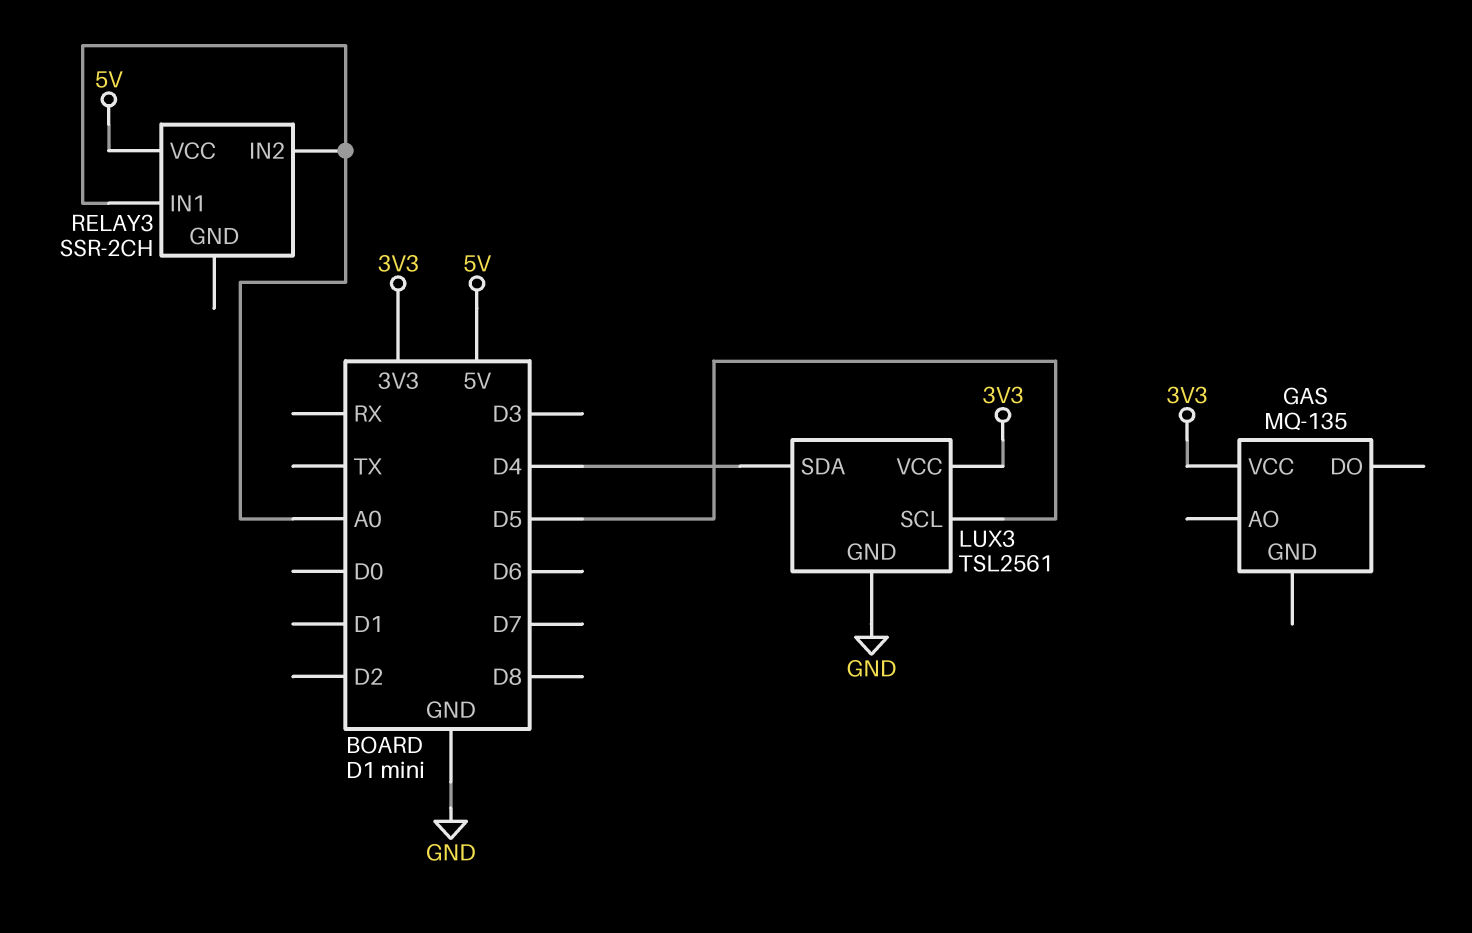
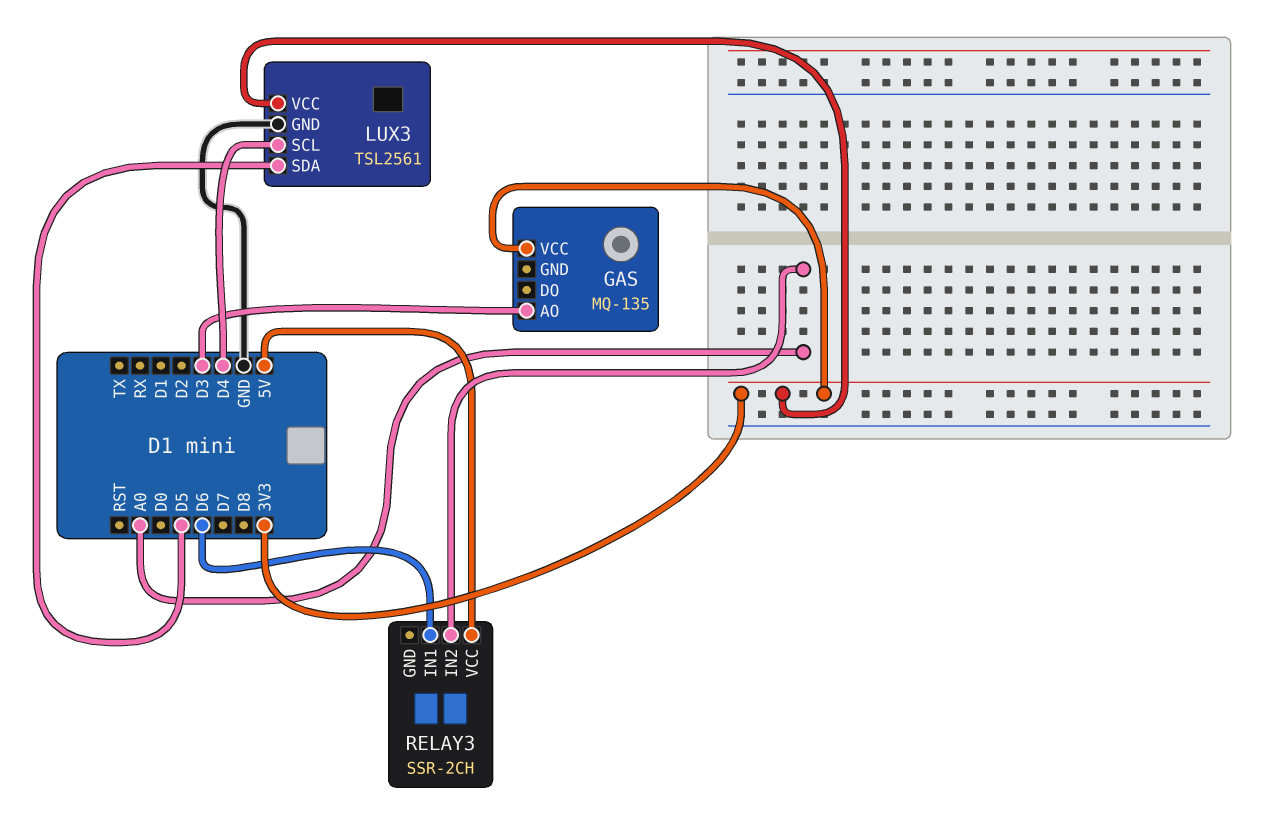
GAS pin AO: none -> D3
LUX3 pin SCL: D5 -> D4
LUX3 pin SDA: D4 -> D5
RELAY3 pin IN1: A0 -> D6

